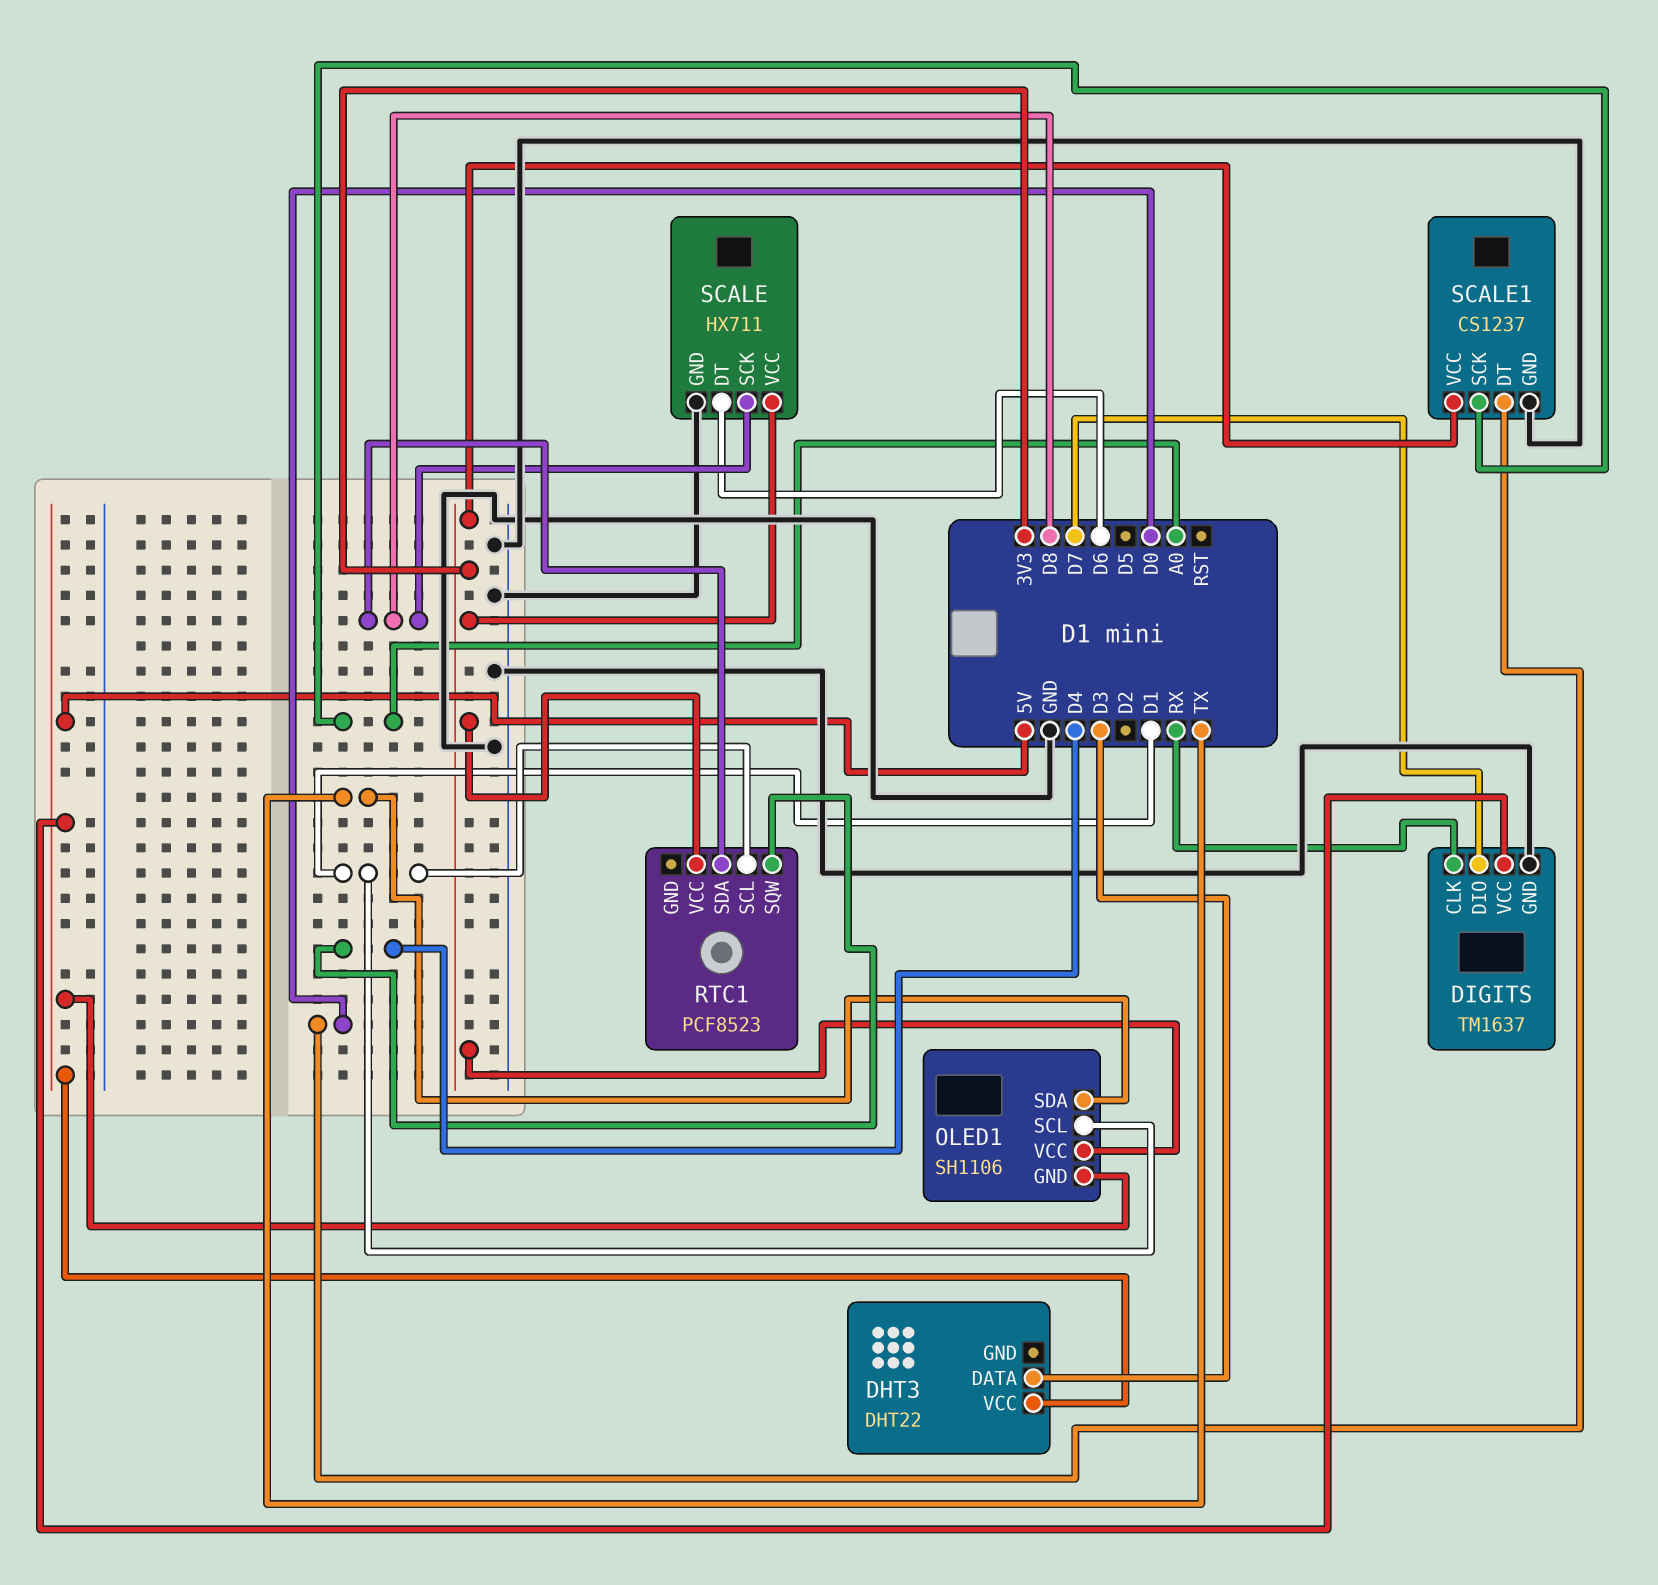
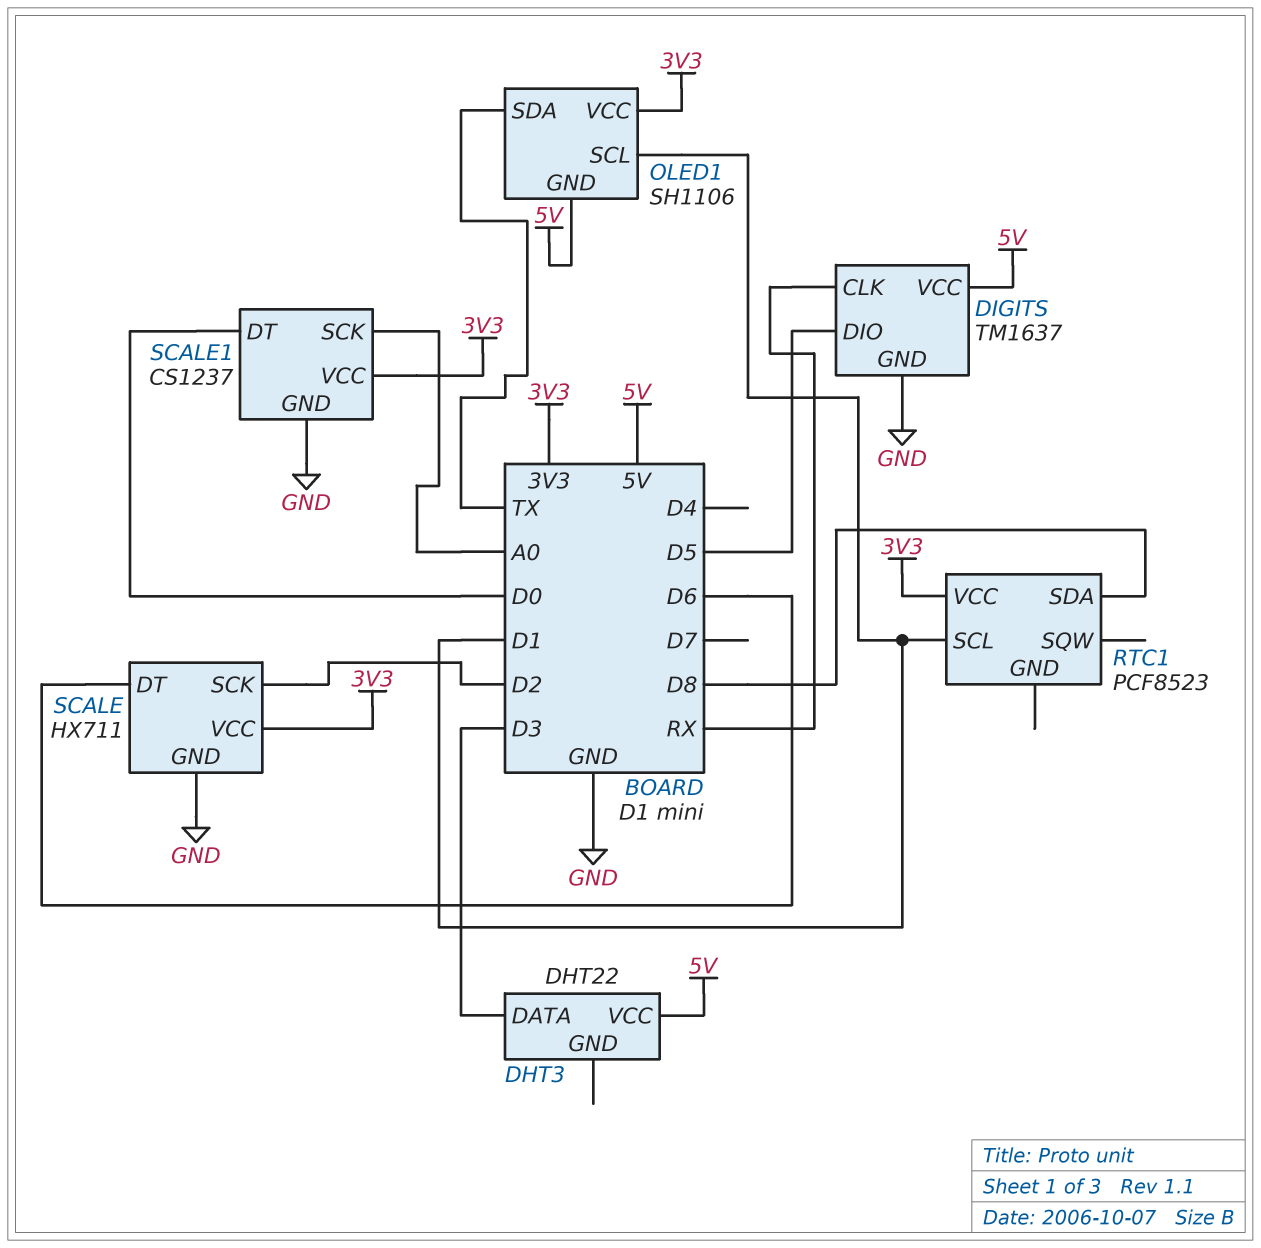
DIGITS pin DIO: D7 -> D5
RTC1 pin SQW: D4 -> none
SCALE pin SCK: D8 -> D2

